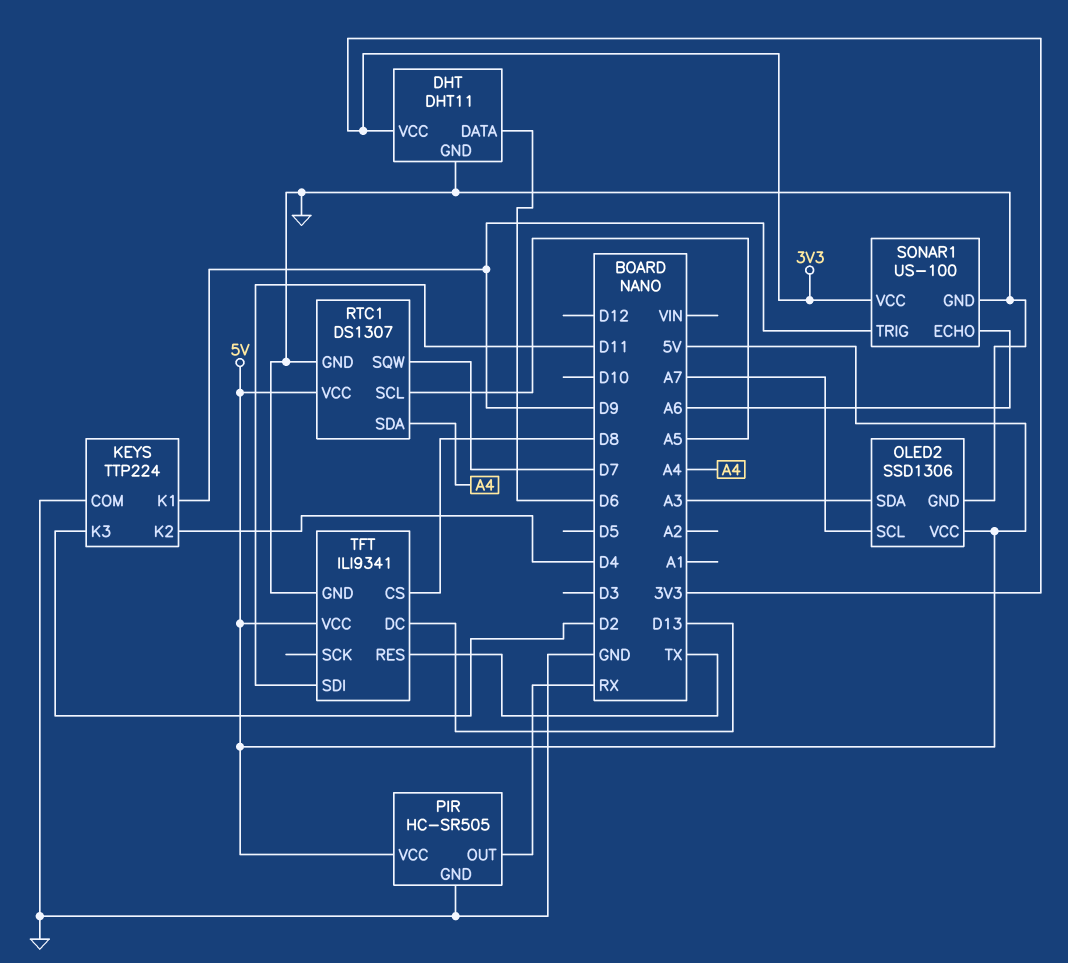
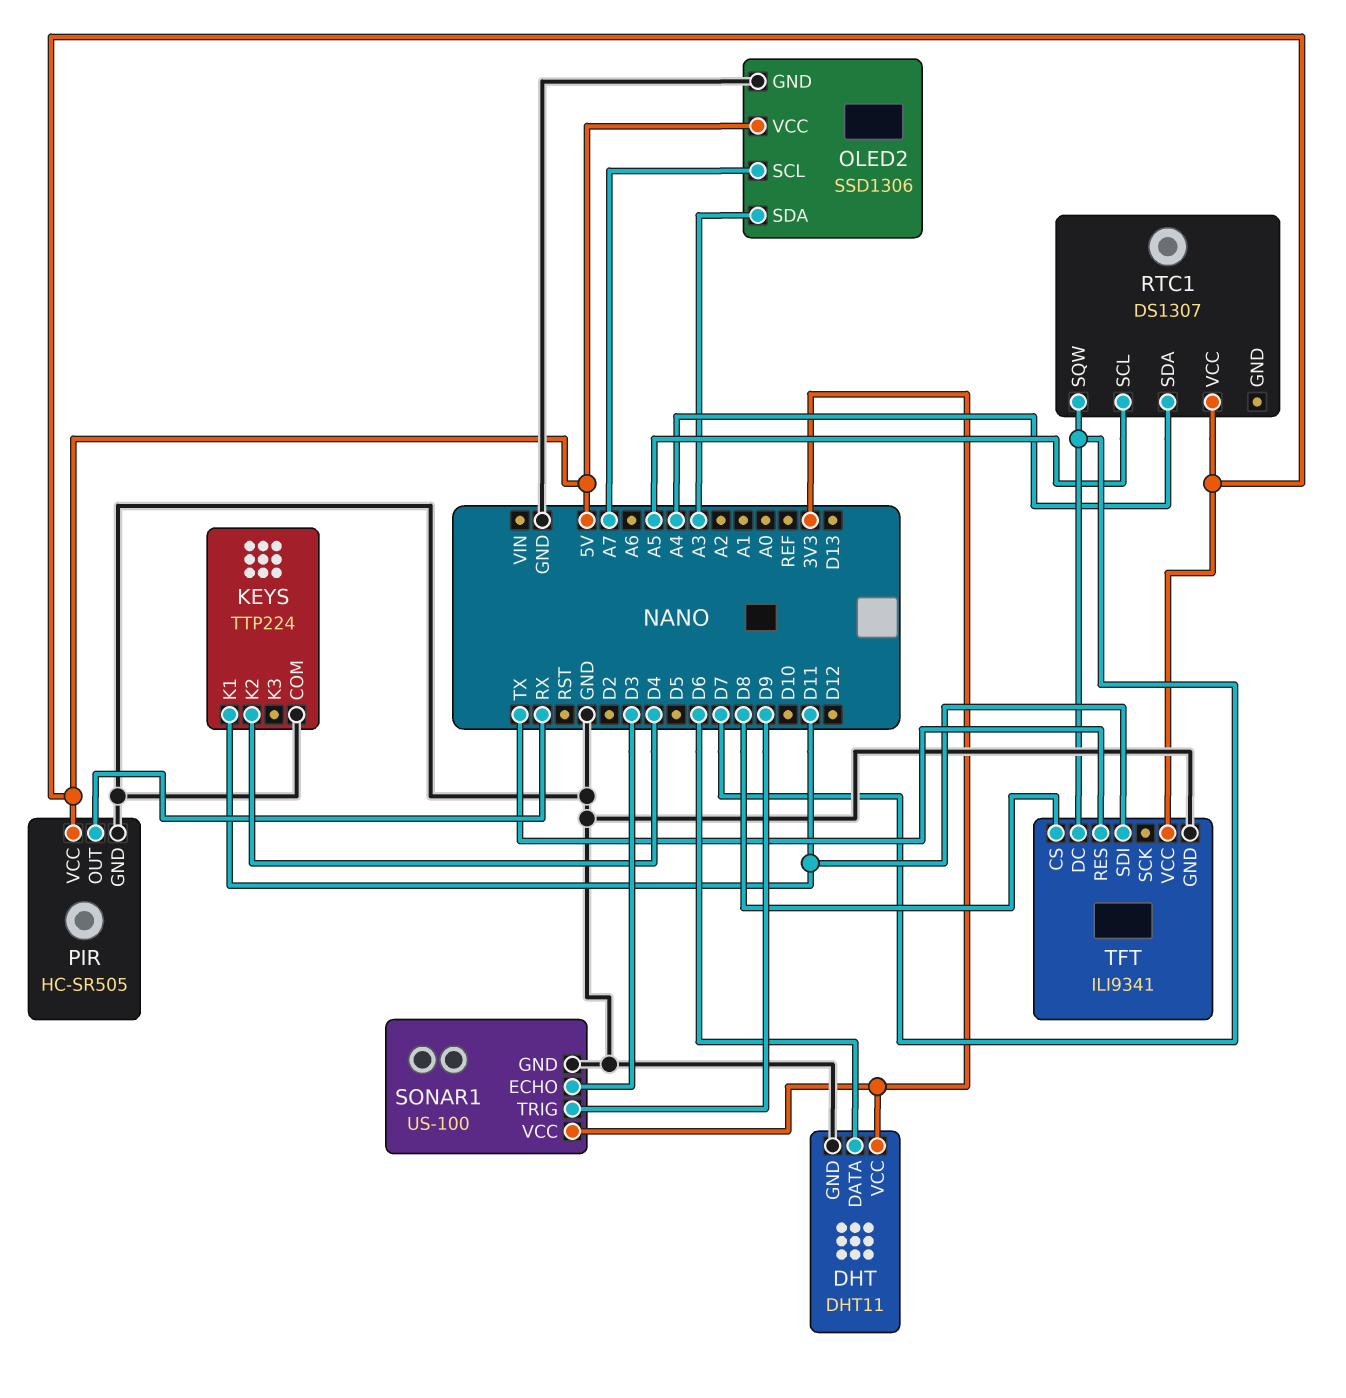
KEYS pin K1: D9 -> D11
KEYS pin K3: D2 -> none
RTC1 pin GND: GND -> none
SONAR1 pin ECHO: A6 -> D3
TFT pin DC: D13 -> D7

